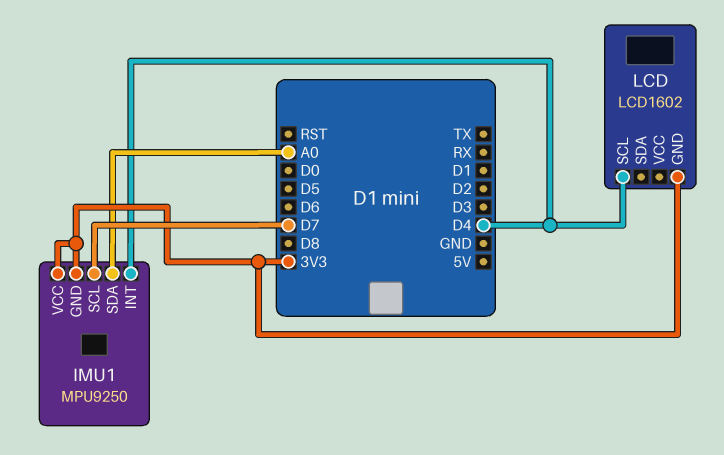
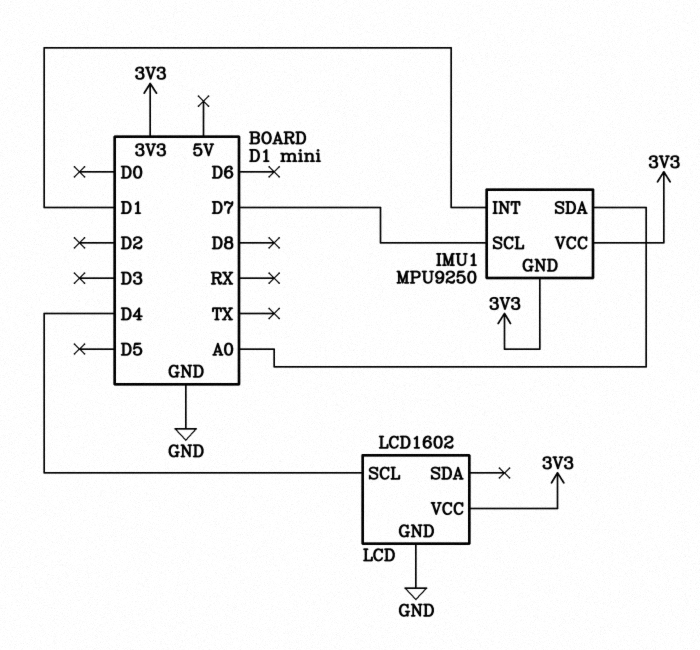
IMU1 pin INT: D4 -> D1
LCD pin GND: 3V3 -> GND
LCD pin VCC: none -> 3V3

